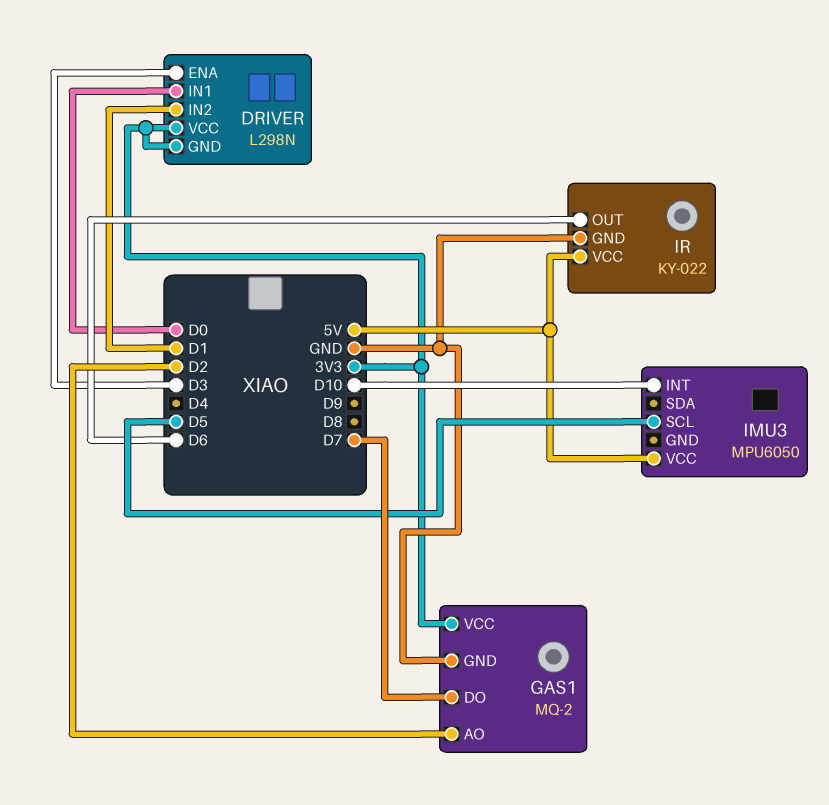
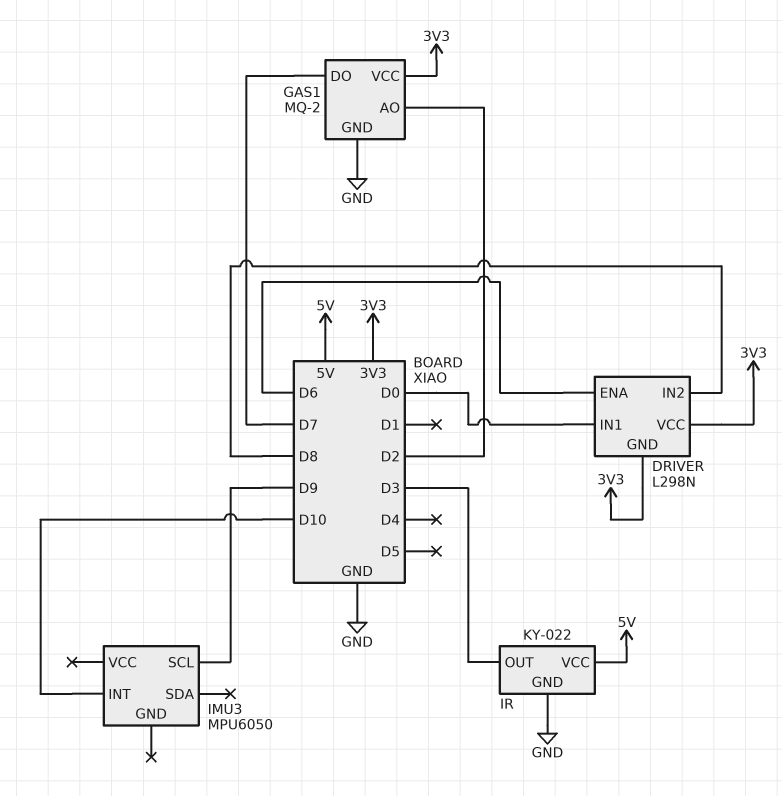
DRIVER pin ENA: D3 -> D6
DRIVER pin IN2: D1 -> D8
IMU3 pin SCL: D5 -> D9
IMU3 pin VCC: 5V -> none
IR pin OUT: D6 -> D3

